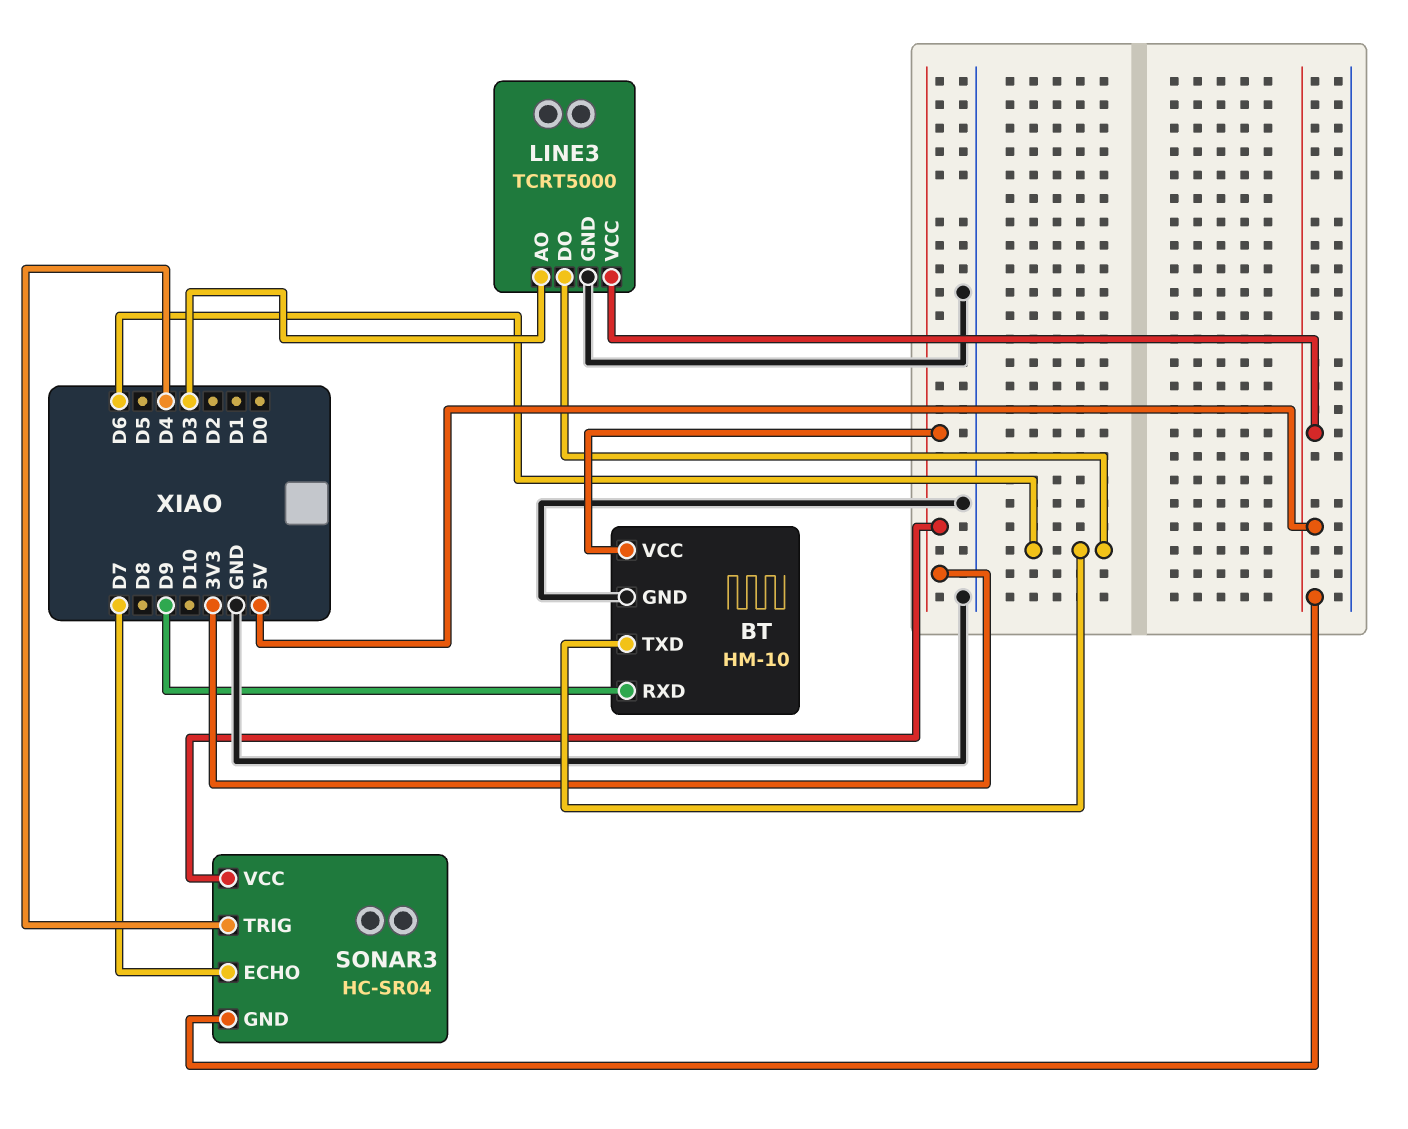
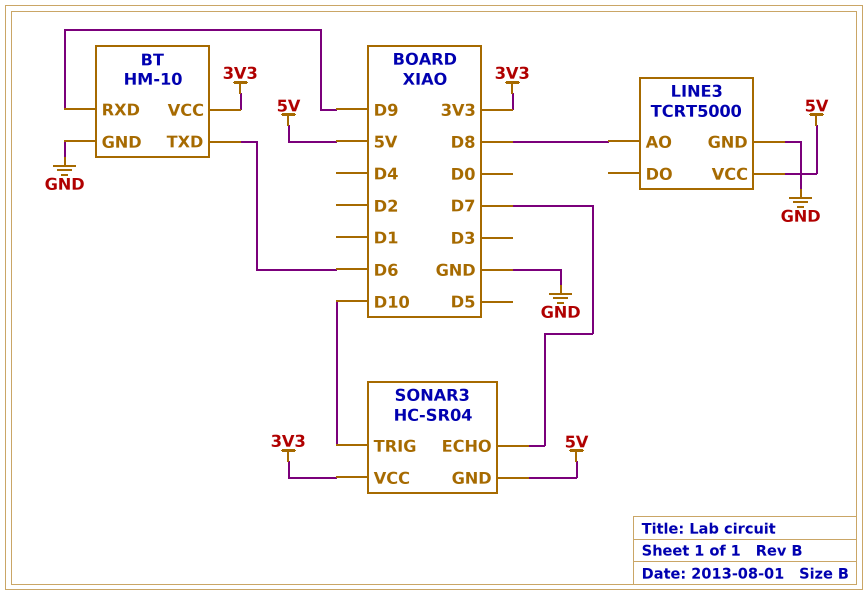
LINE3 pin AO: D3 -> D8
LINE3 pin DO: D6 -> none
SONAR3 pin TRIG: D4 -> D10

